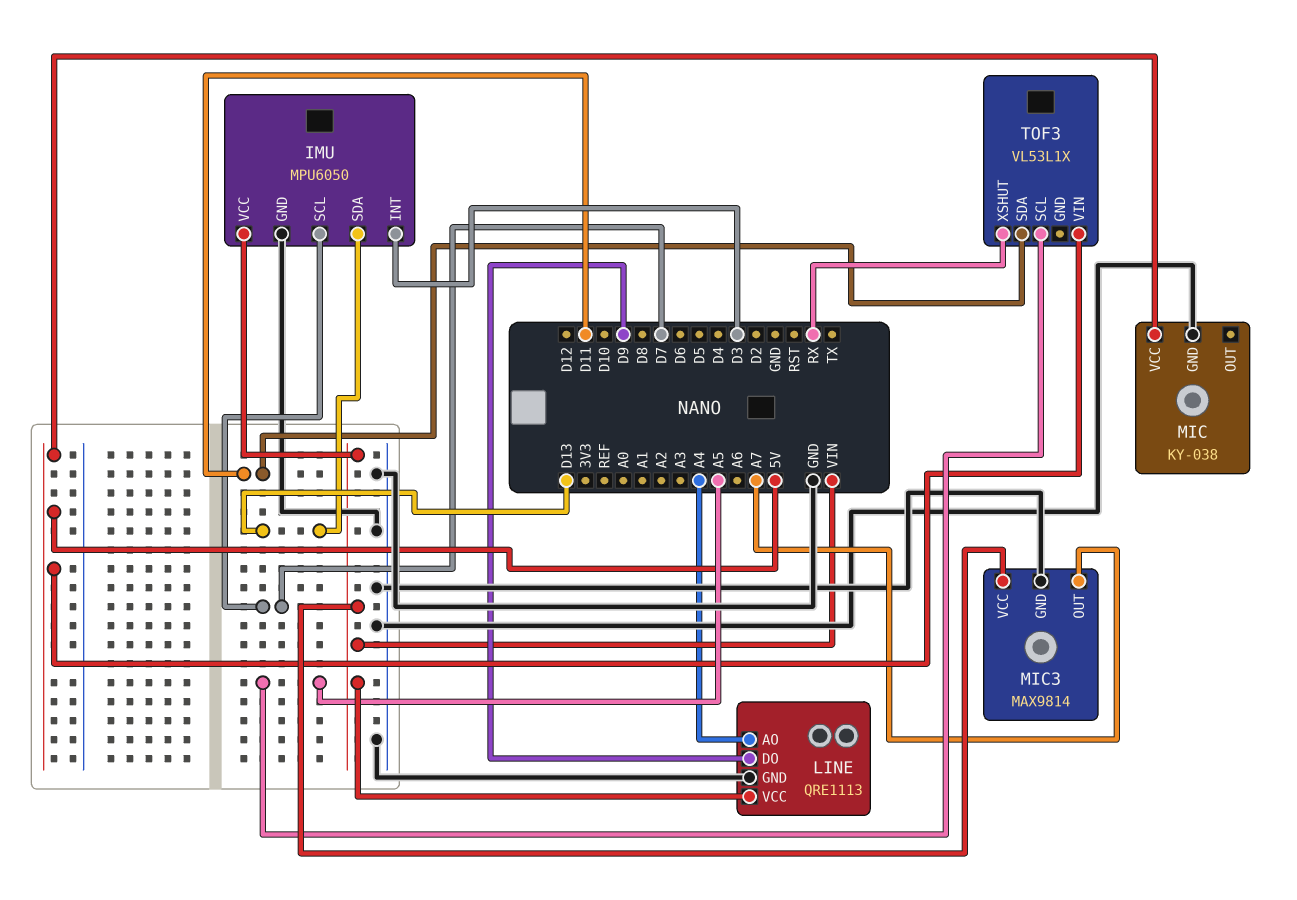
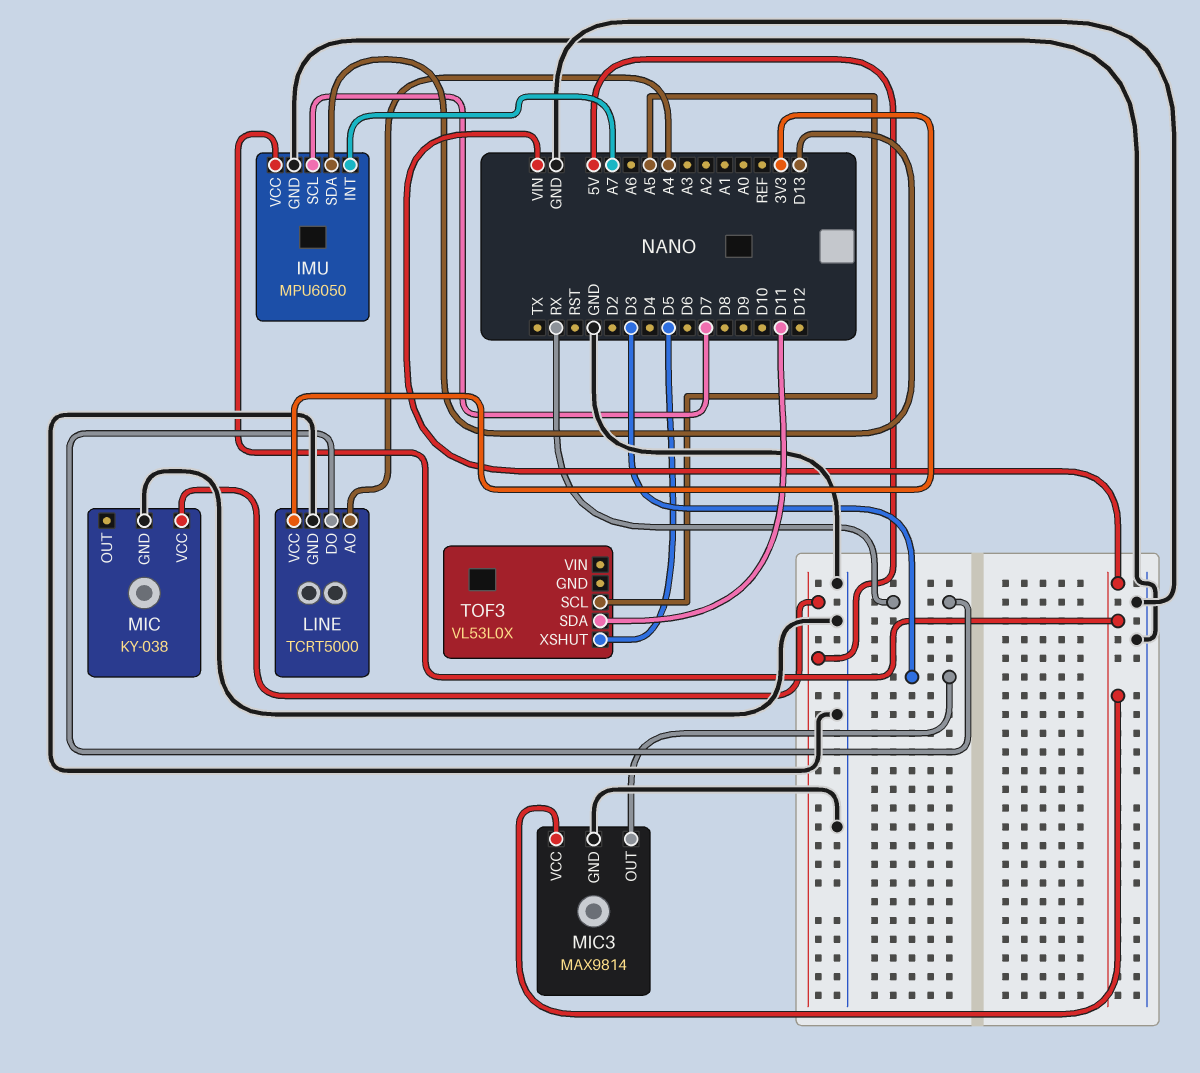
IMU pin INT: D3 -> A7
LINE: QRE1113 -> TCRT5000
LINE pin DO: D9 -> RX
LINE pin VCC: VIN -> 3V3
MIC3 pin OUT: A7 -> D3
TOF3: VL53L1X -> VL53L0X
TOF3 pin VIN: 5V -> none
TOF3 pin XSHUT: RX -> D5

